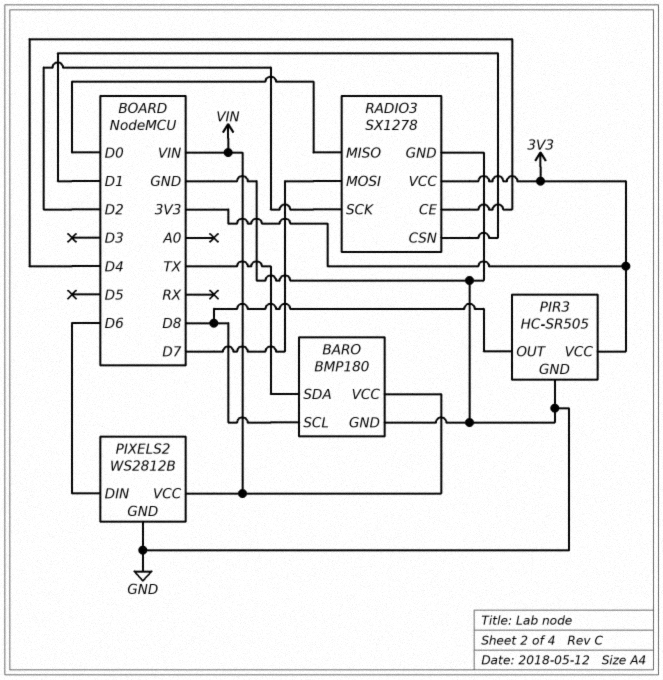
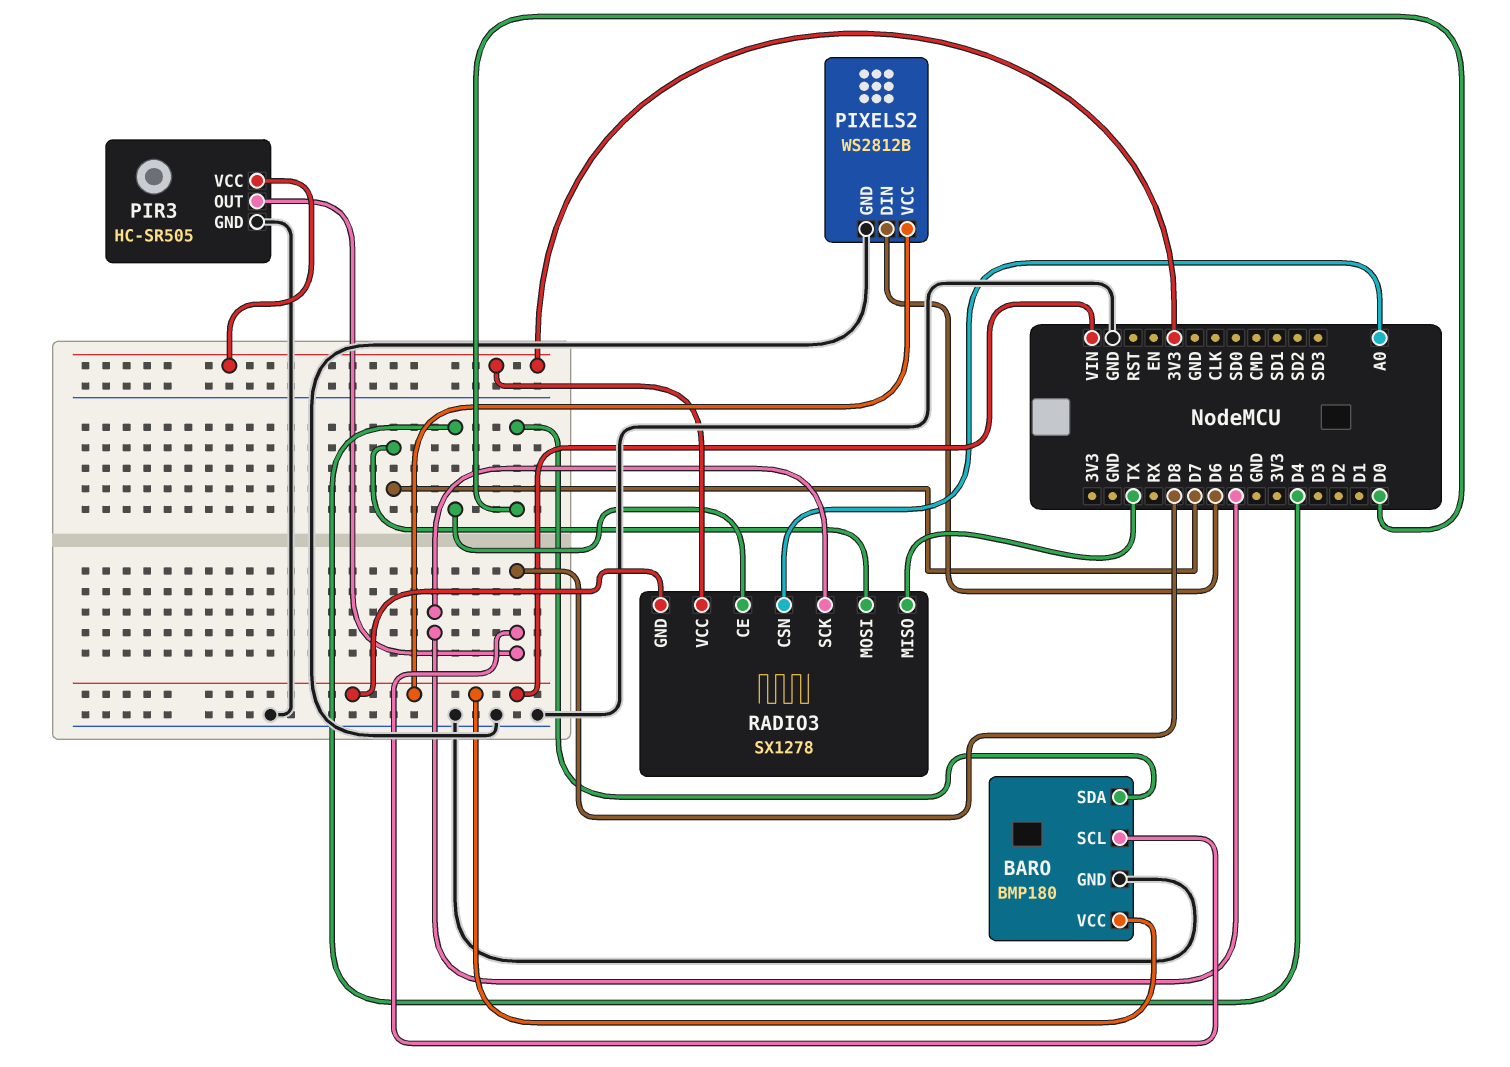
BARO pin SDA: TX -> D0
RADIO3 pin CSN: D1 -> A0
RADIO3 pin GND: GND -> VIN
RADIO3 pin MISO: D0 -> TX
RADIO3 pin SCK: D2 -> D5

